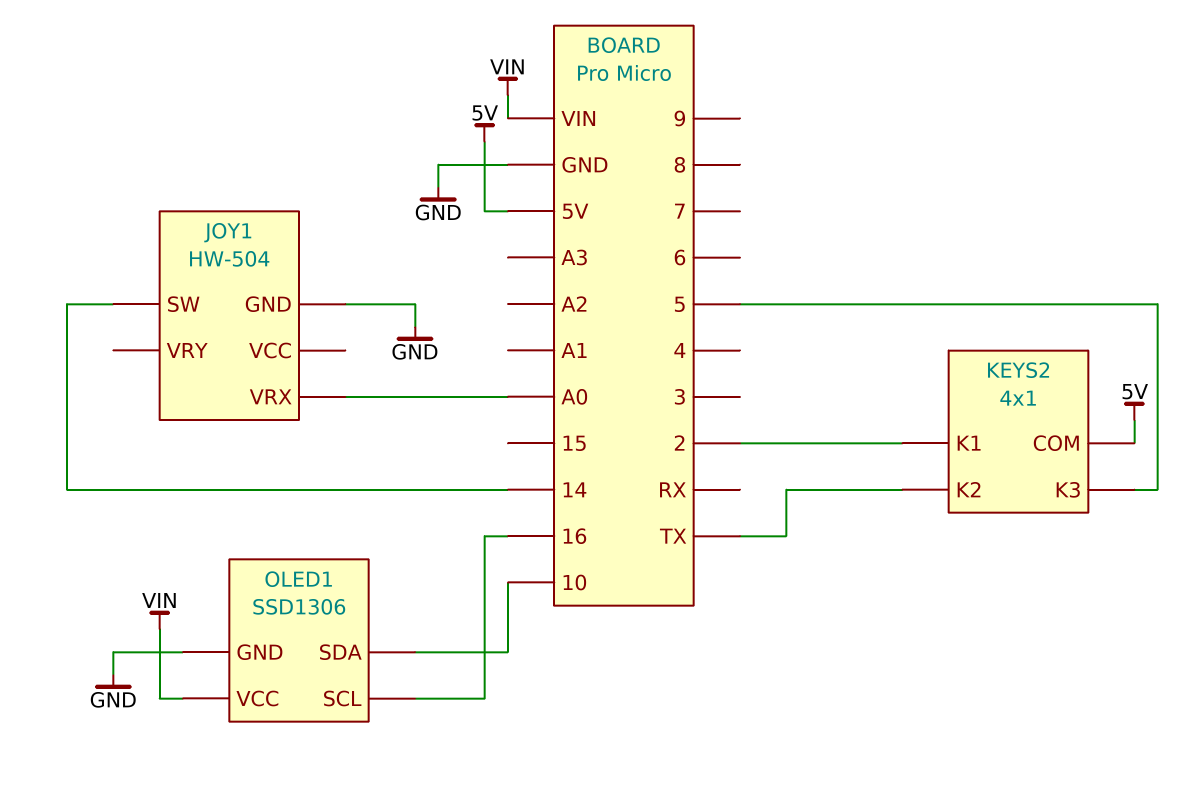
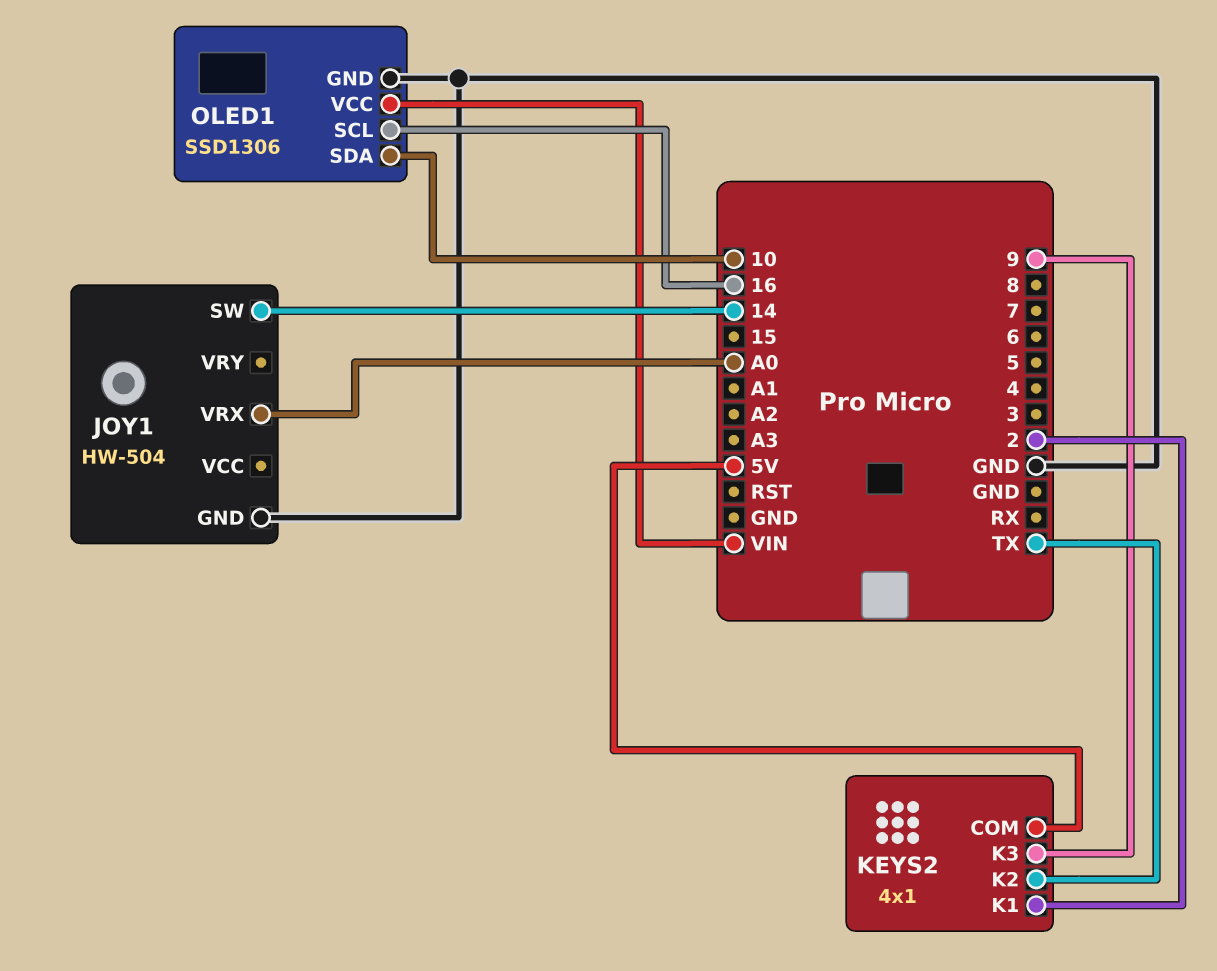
KEYS2 pin K3: 5 -> 9

